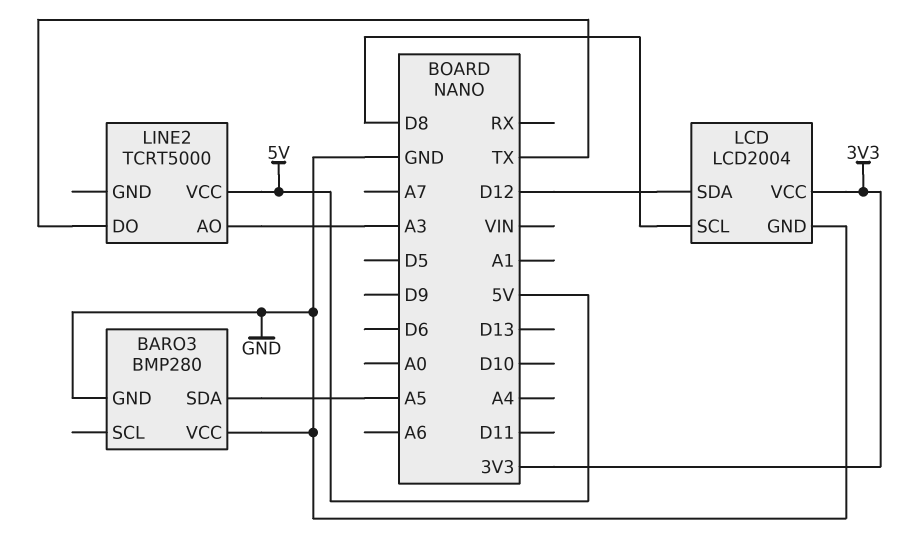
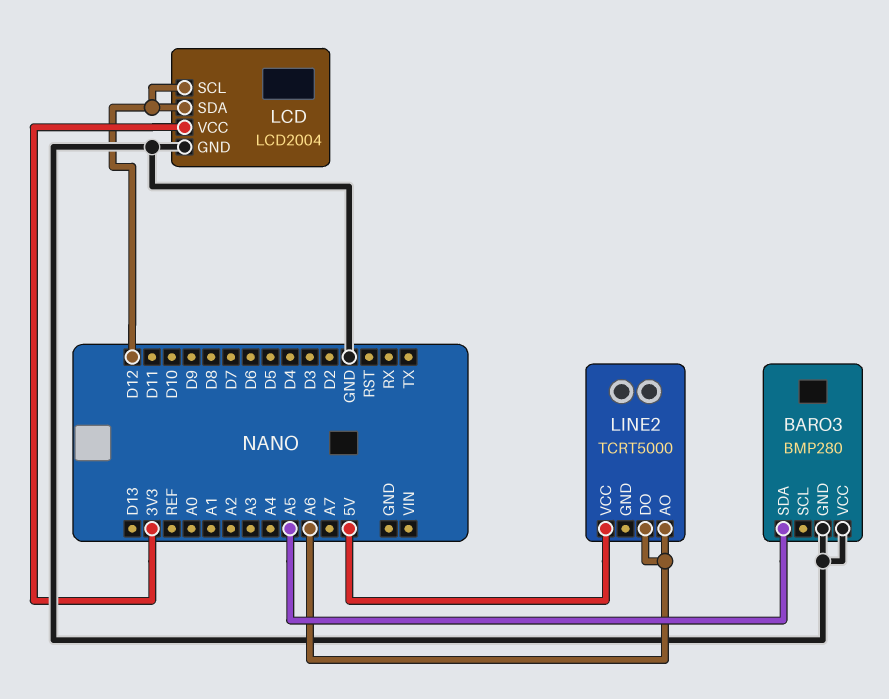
LCD pin SCL: D8 -> D12
LINE2 pin AO: A3 -> A6
LINE2 pin DO: TX -> A6

